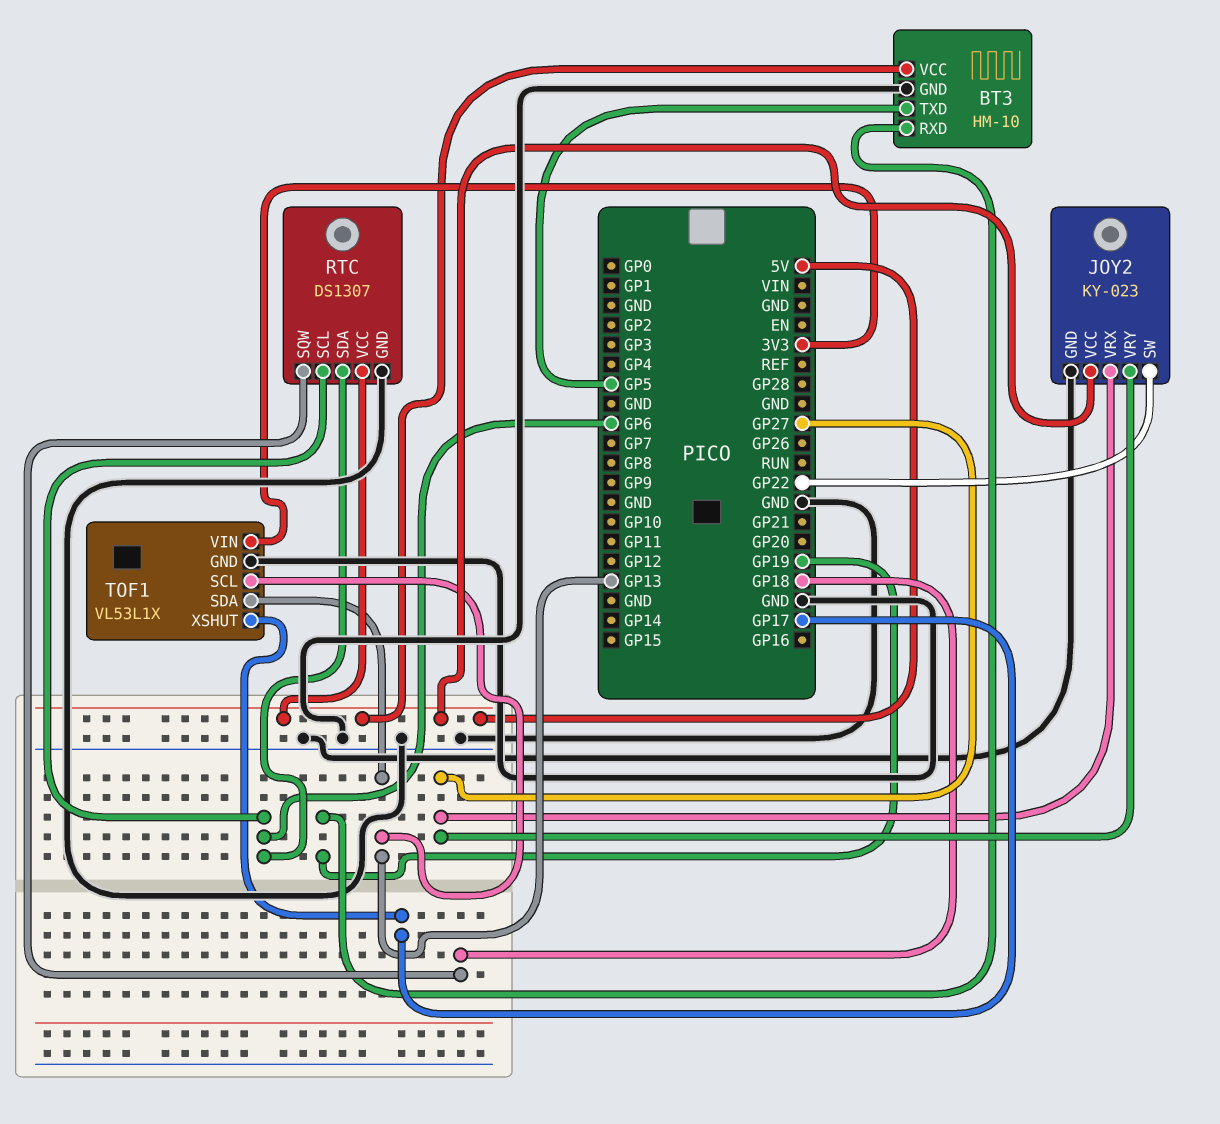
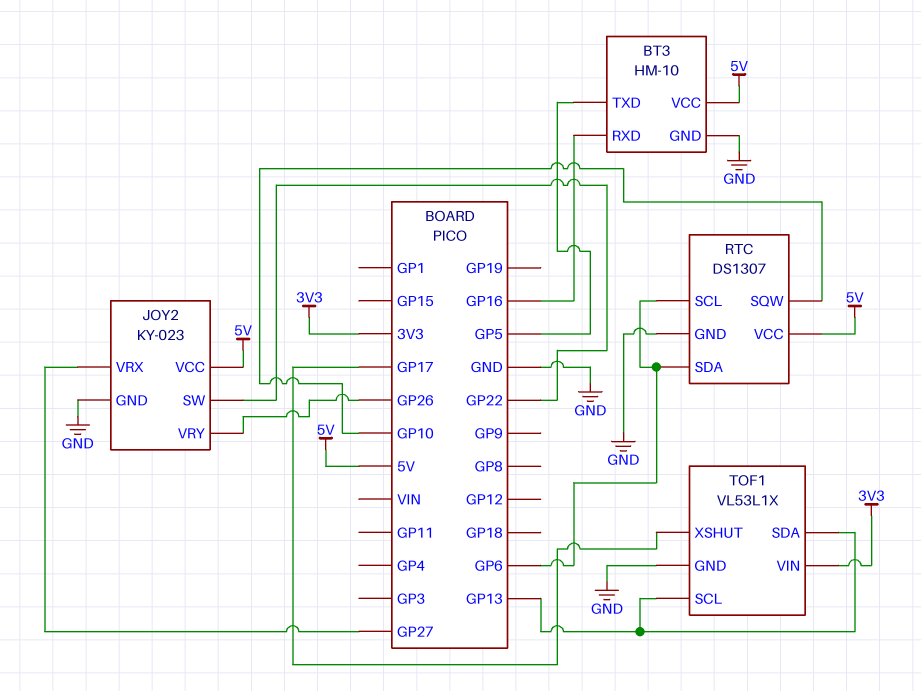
BT3 pin RXD: GP19 -> GP16
JOY2 pin VRY: GP27 -> GP26
RTC pin SQW: GP18 -> GP10

